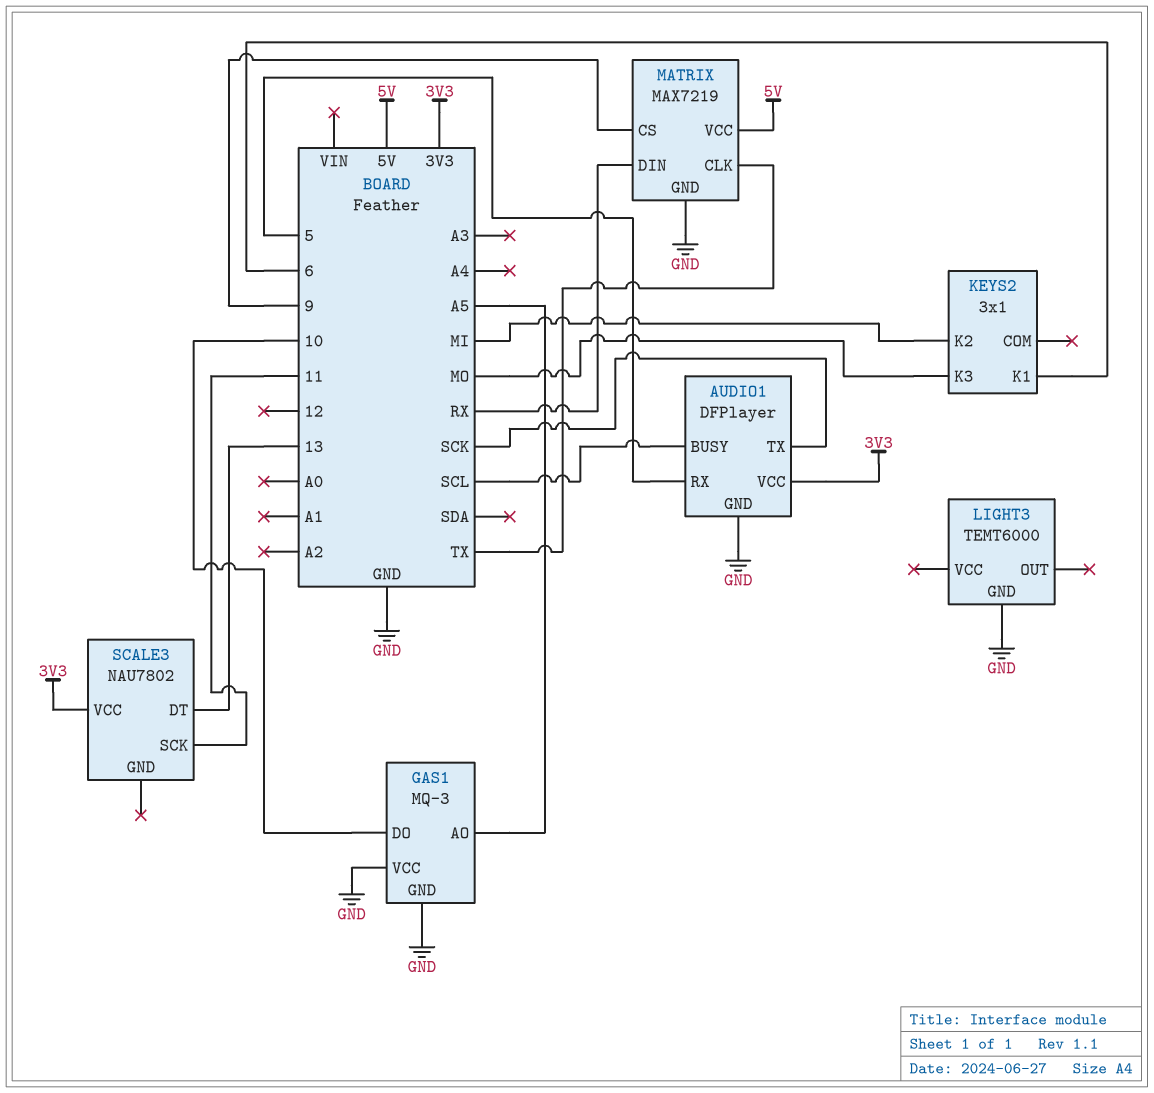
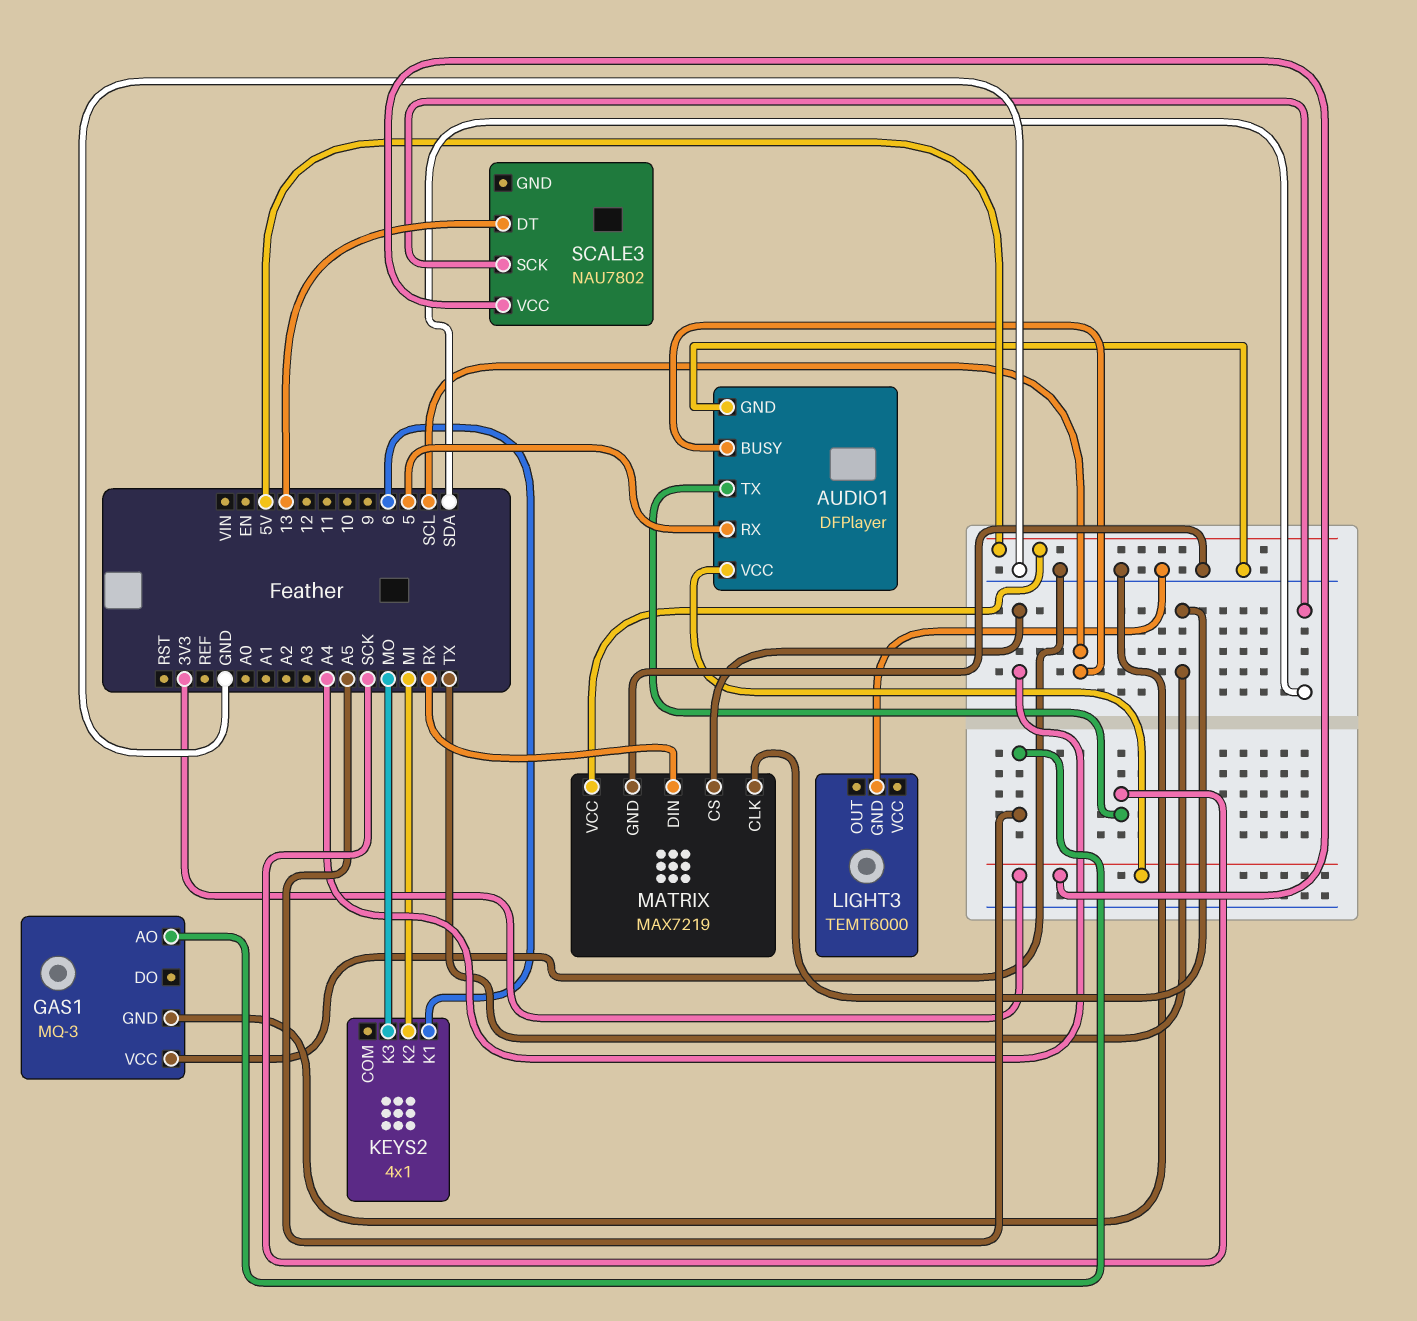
GAS1 pin DO: 10 -> none
KEYS2: 3x1 -> 4x1
MATRIX pin CS: 9 -> A4
SCALE3 pin SCK: 11 -> SDA

